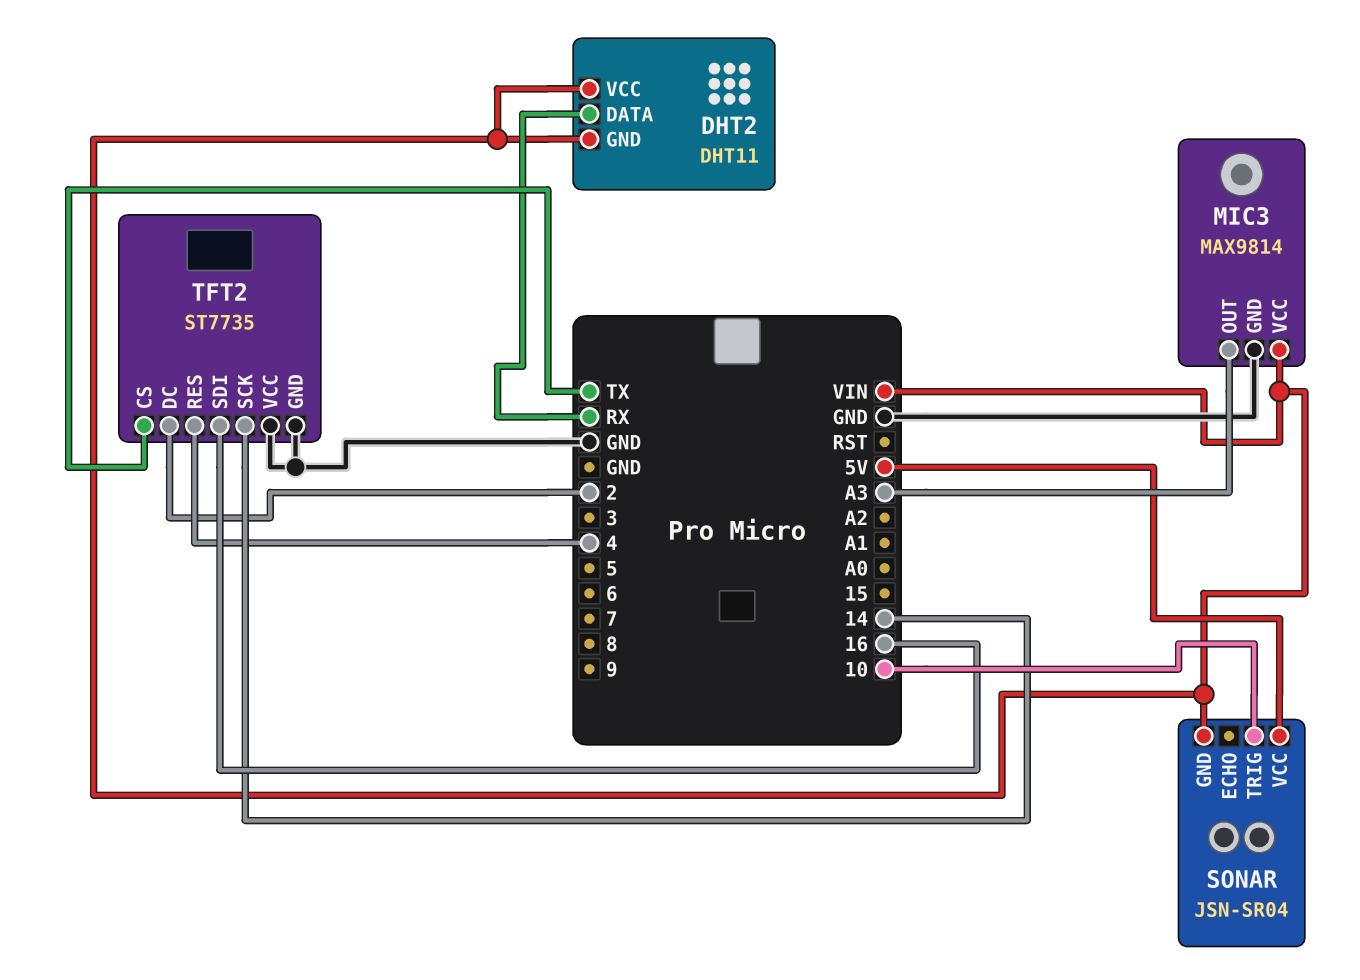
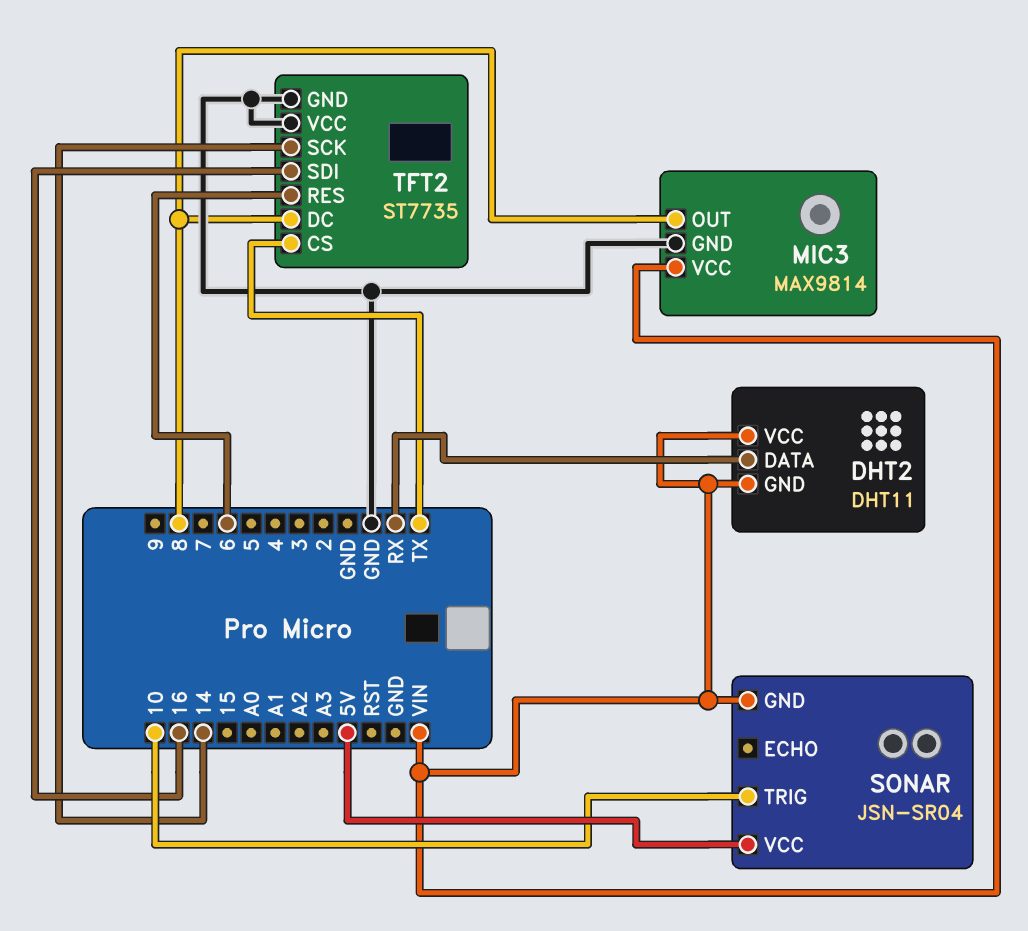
MIC3 pin OUT: A3 -> 8
TFT2 pin DC: 2 -> 8
TFT2 pin RES: 4 -> 6

